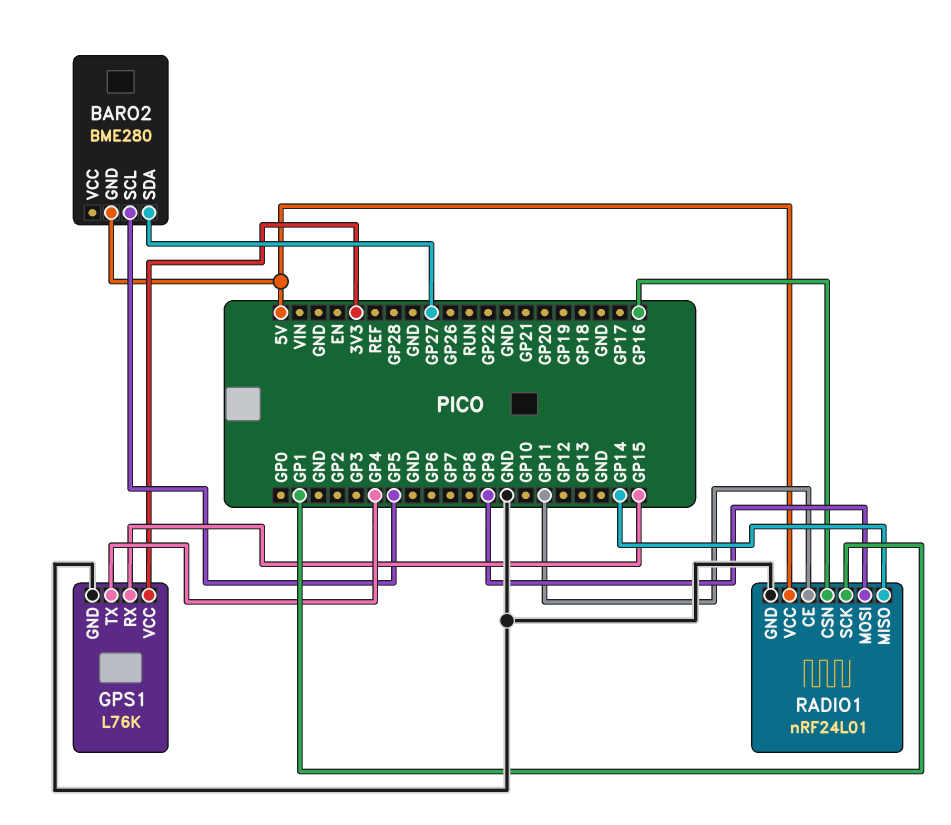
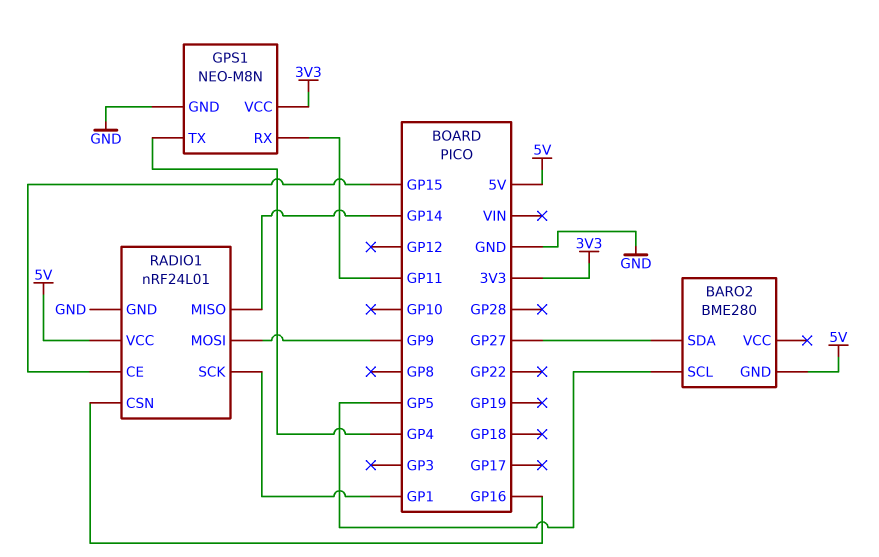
GPS1: L76K -> NEO-M8N
GPS1 pin RX: GP15 -> GP11
RADIO1 pin CE: GP11 -> GP15

